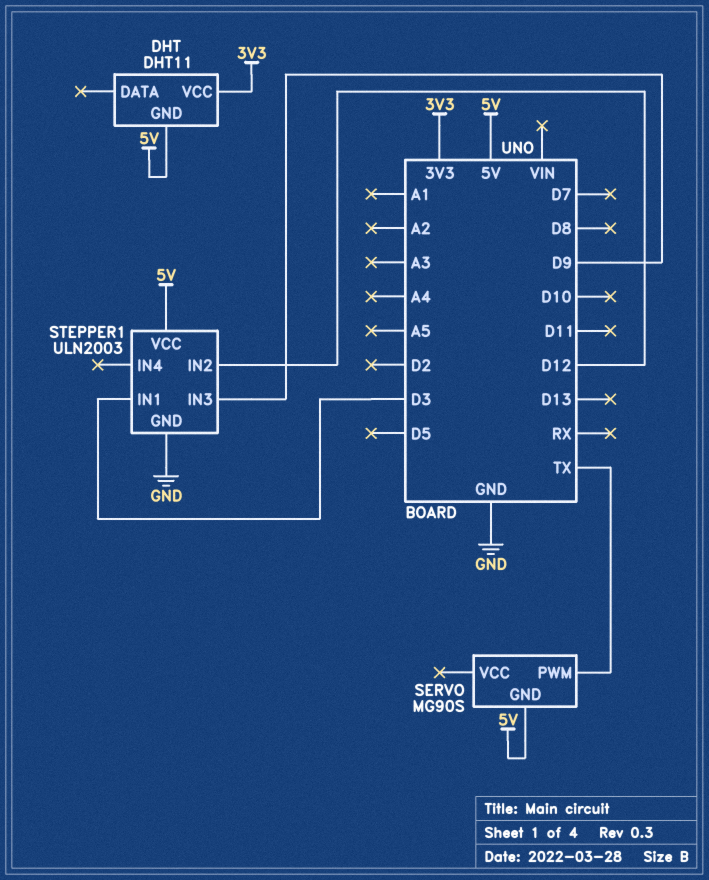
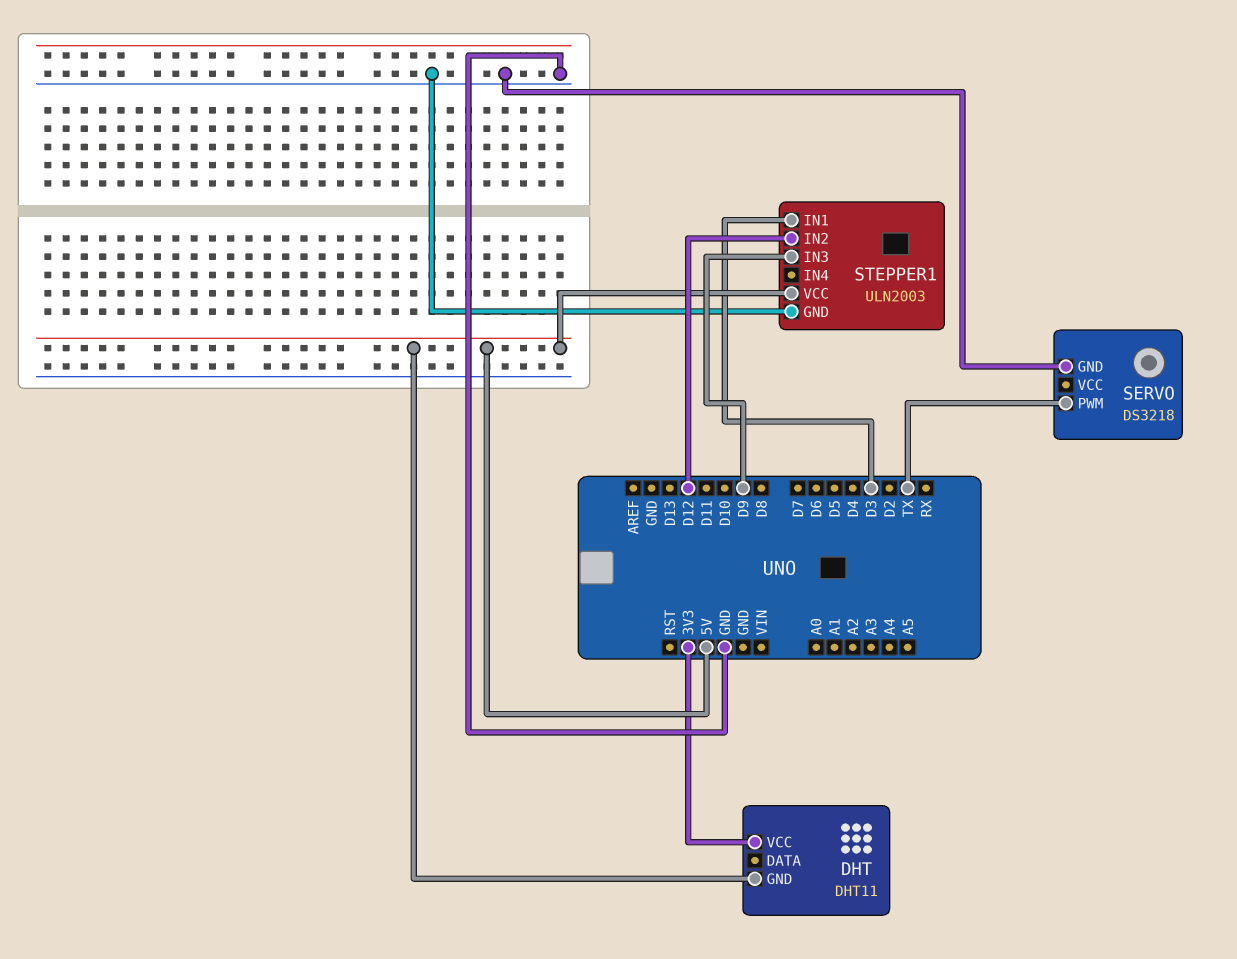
SERVO: MG90S -> DS3218
SERVO pin GND: 5V -> GND

